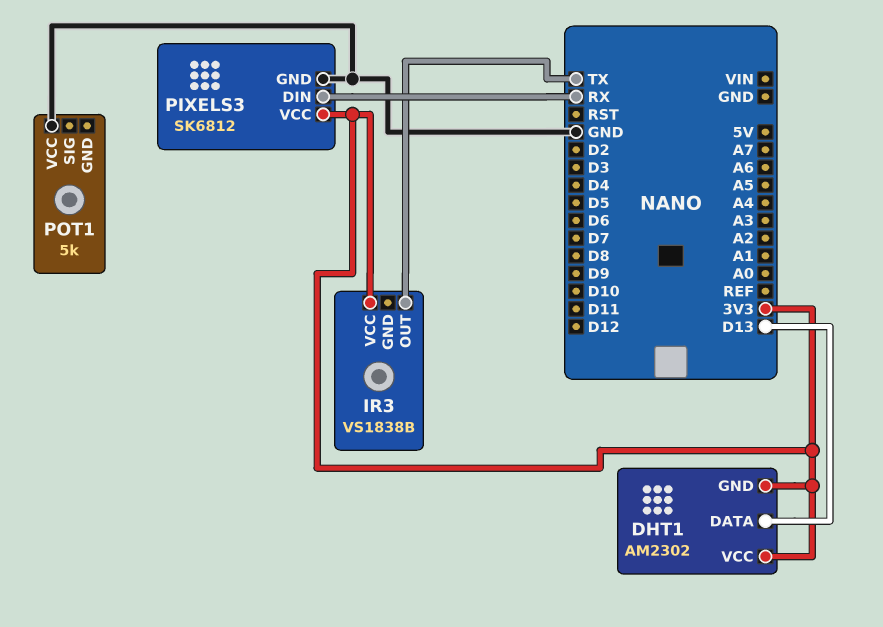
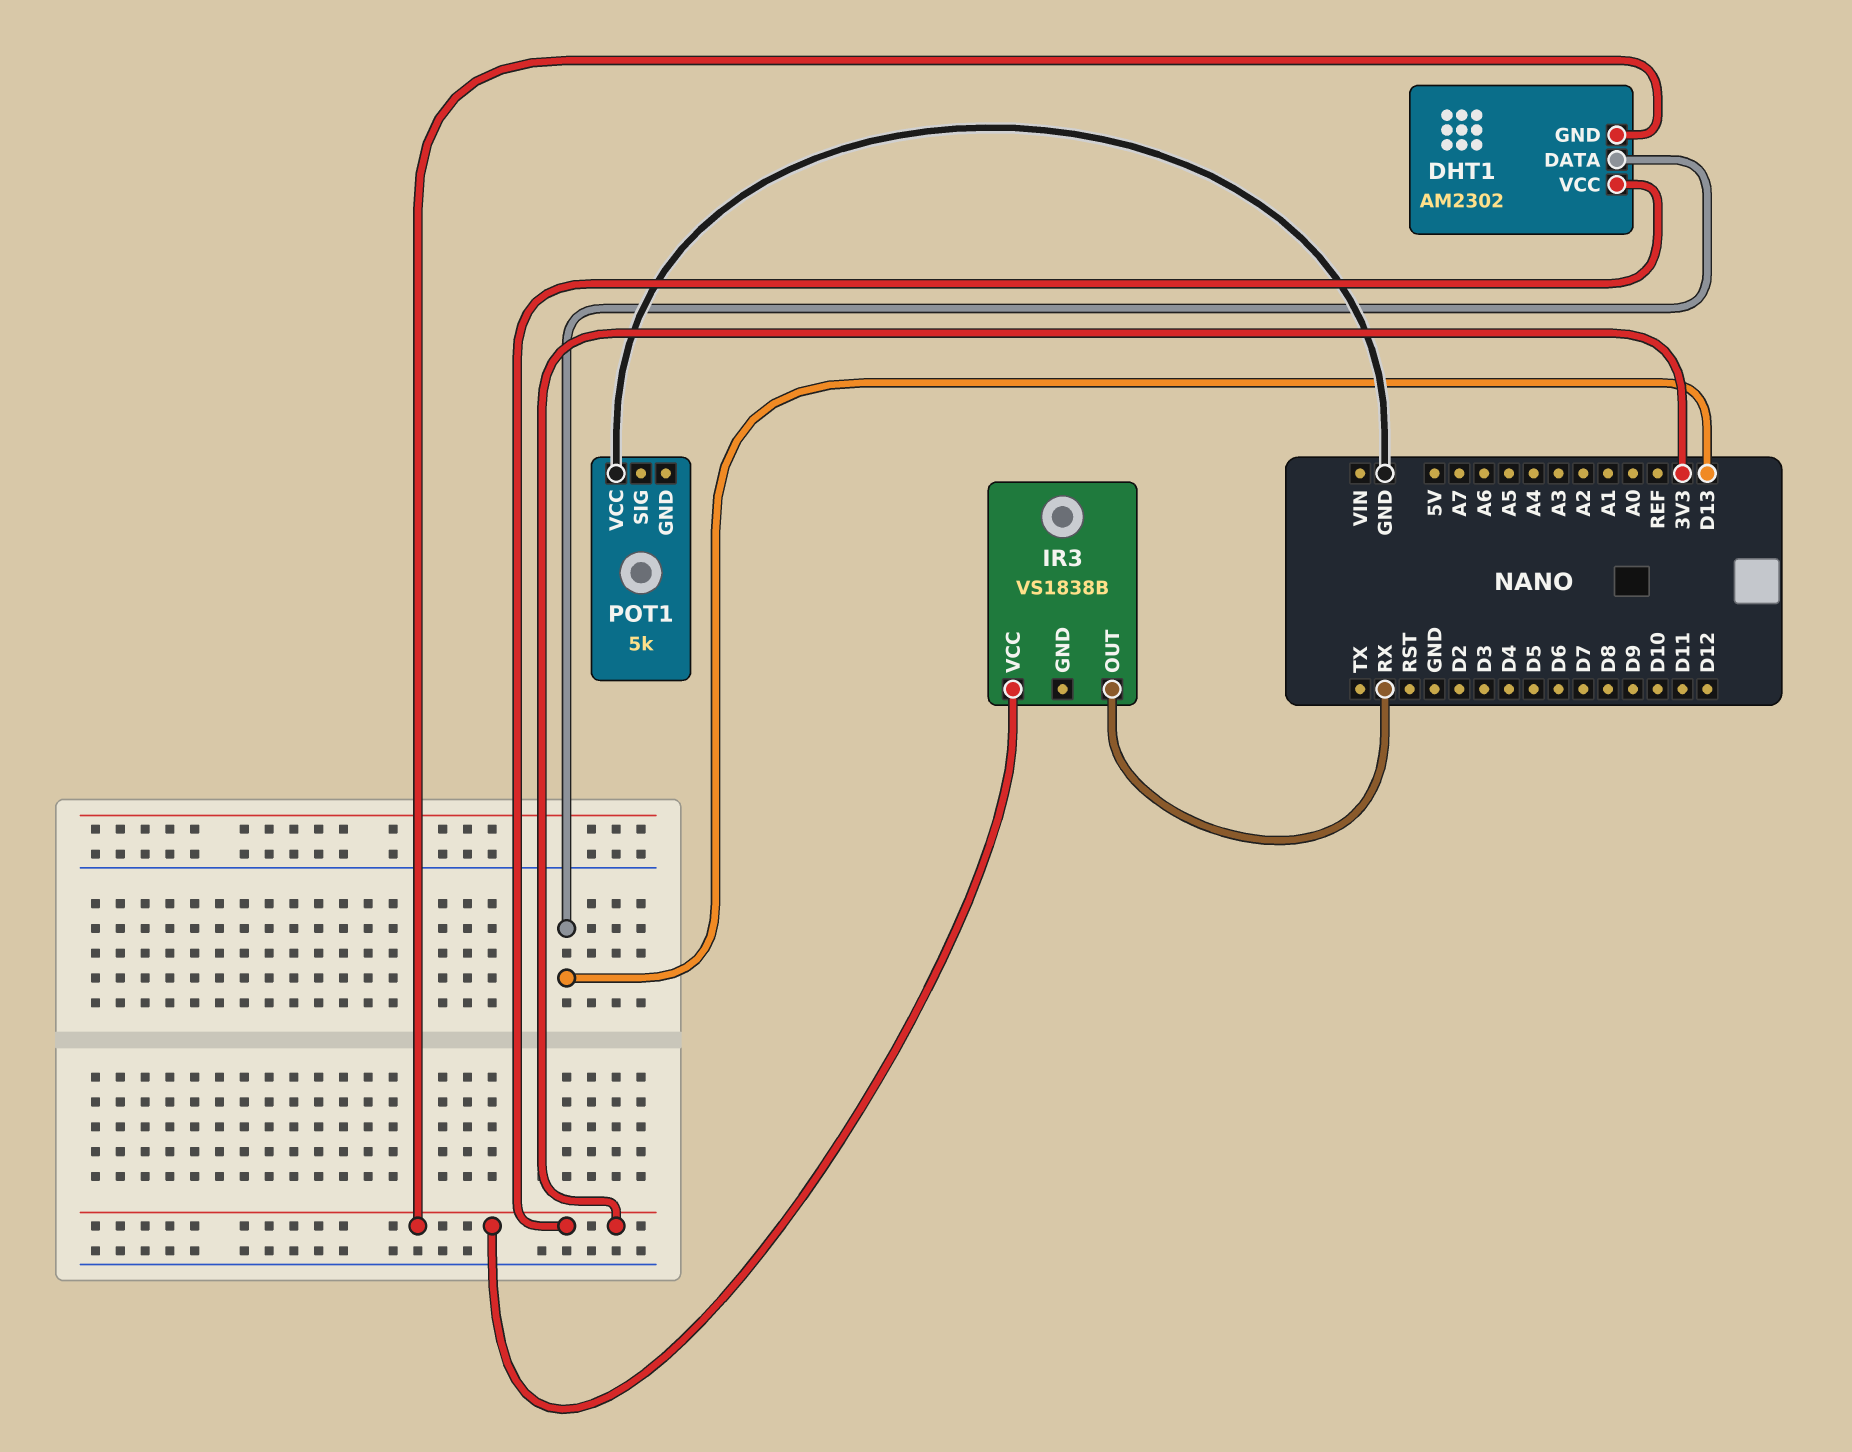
IR3 pin OUT: TX -> RX
PIXELS3: SK6812 -> none
PIXELS3 pin DIN: RX -> none
PIXELS3 pin GND: GND -> none
PIXELS3 pin VCC: 3V3 -> none

